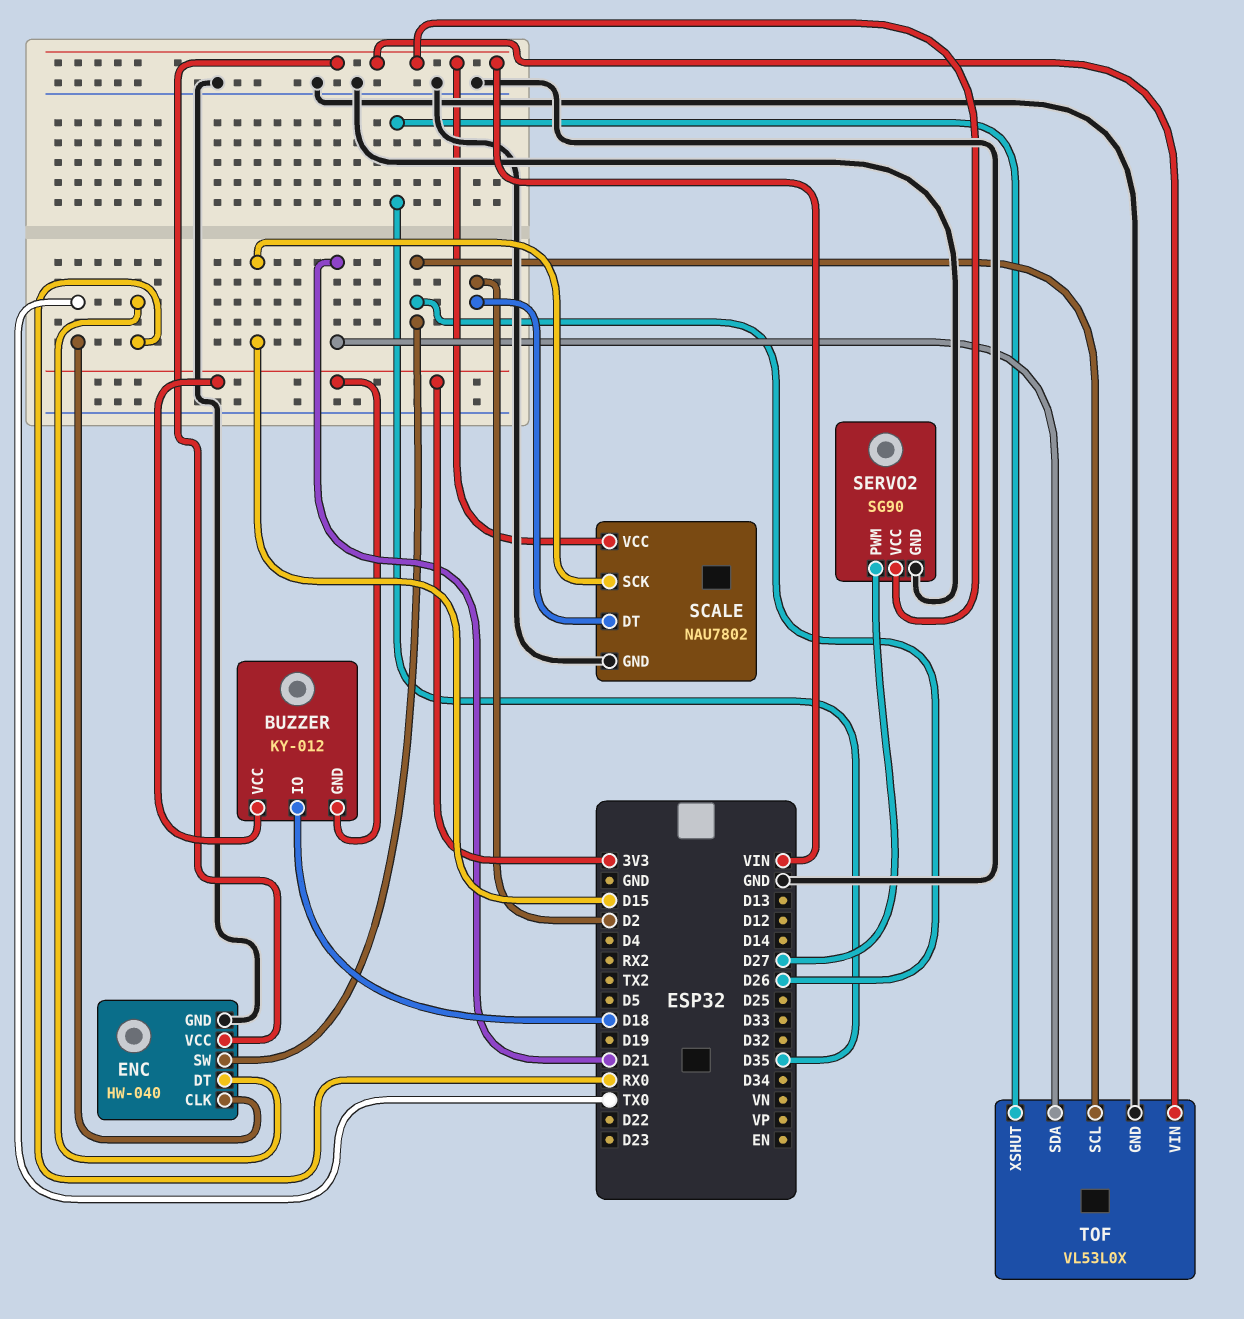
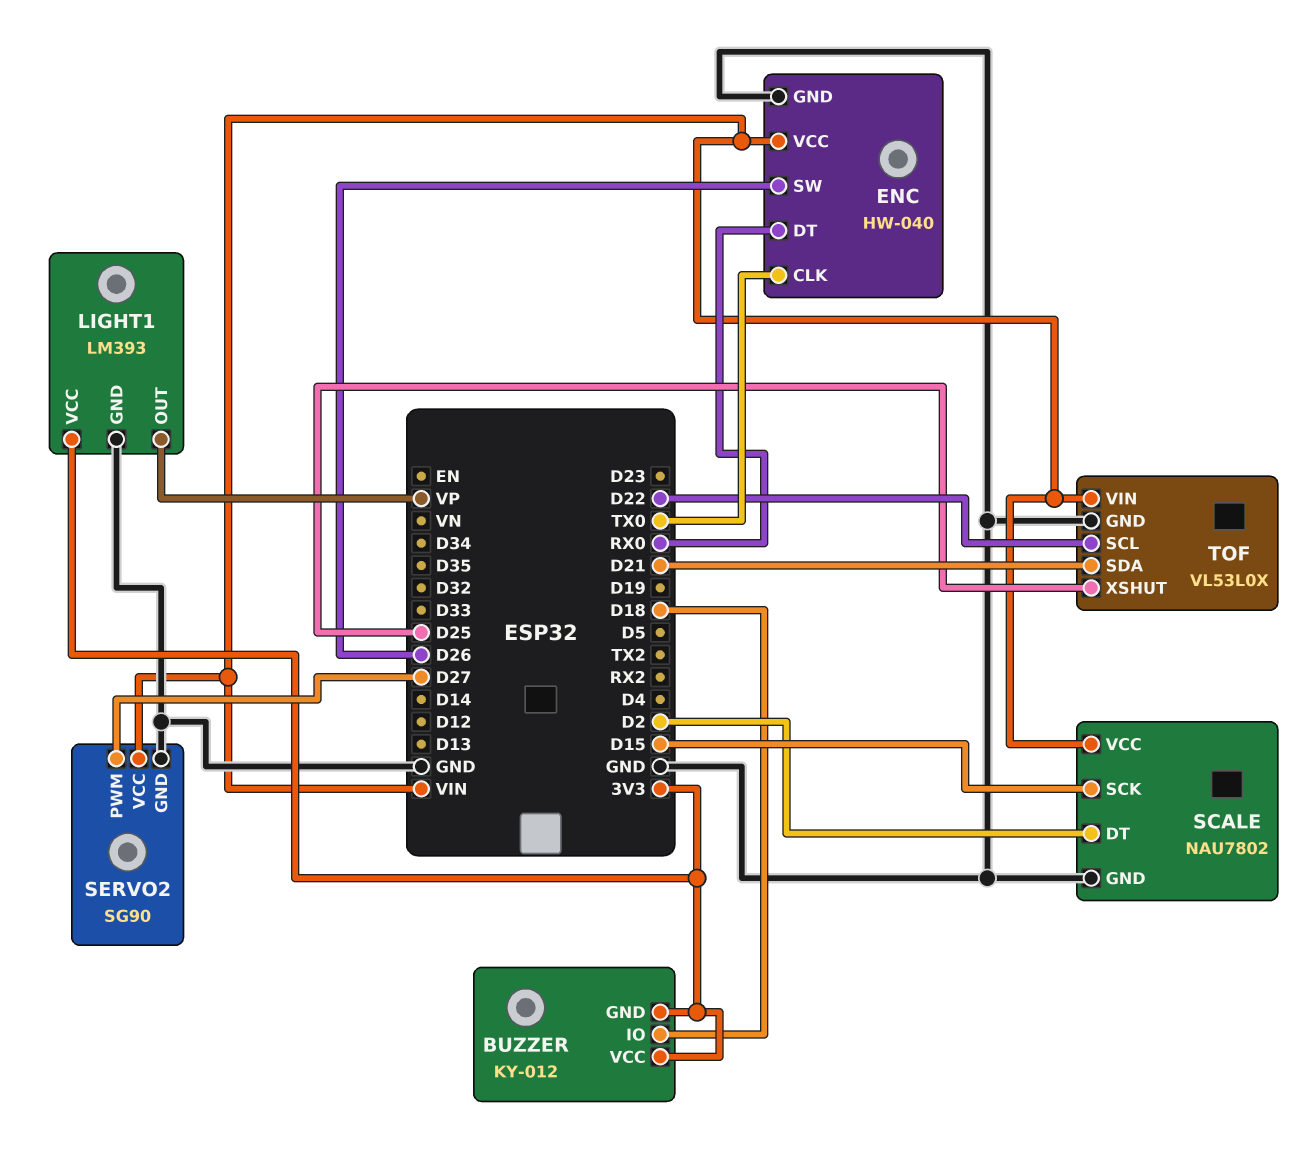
LIGHT1: none -> LM393
LIGHT1 pin GND: none -> GND
LIGHT1 pin OUT: none -> VP
LIGHT1 pin VCC: none -> 3V3
TOF pin SCL: D26 -> D22
TOF pin XSHUT: D35 -> D25

